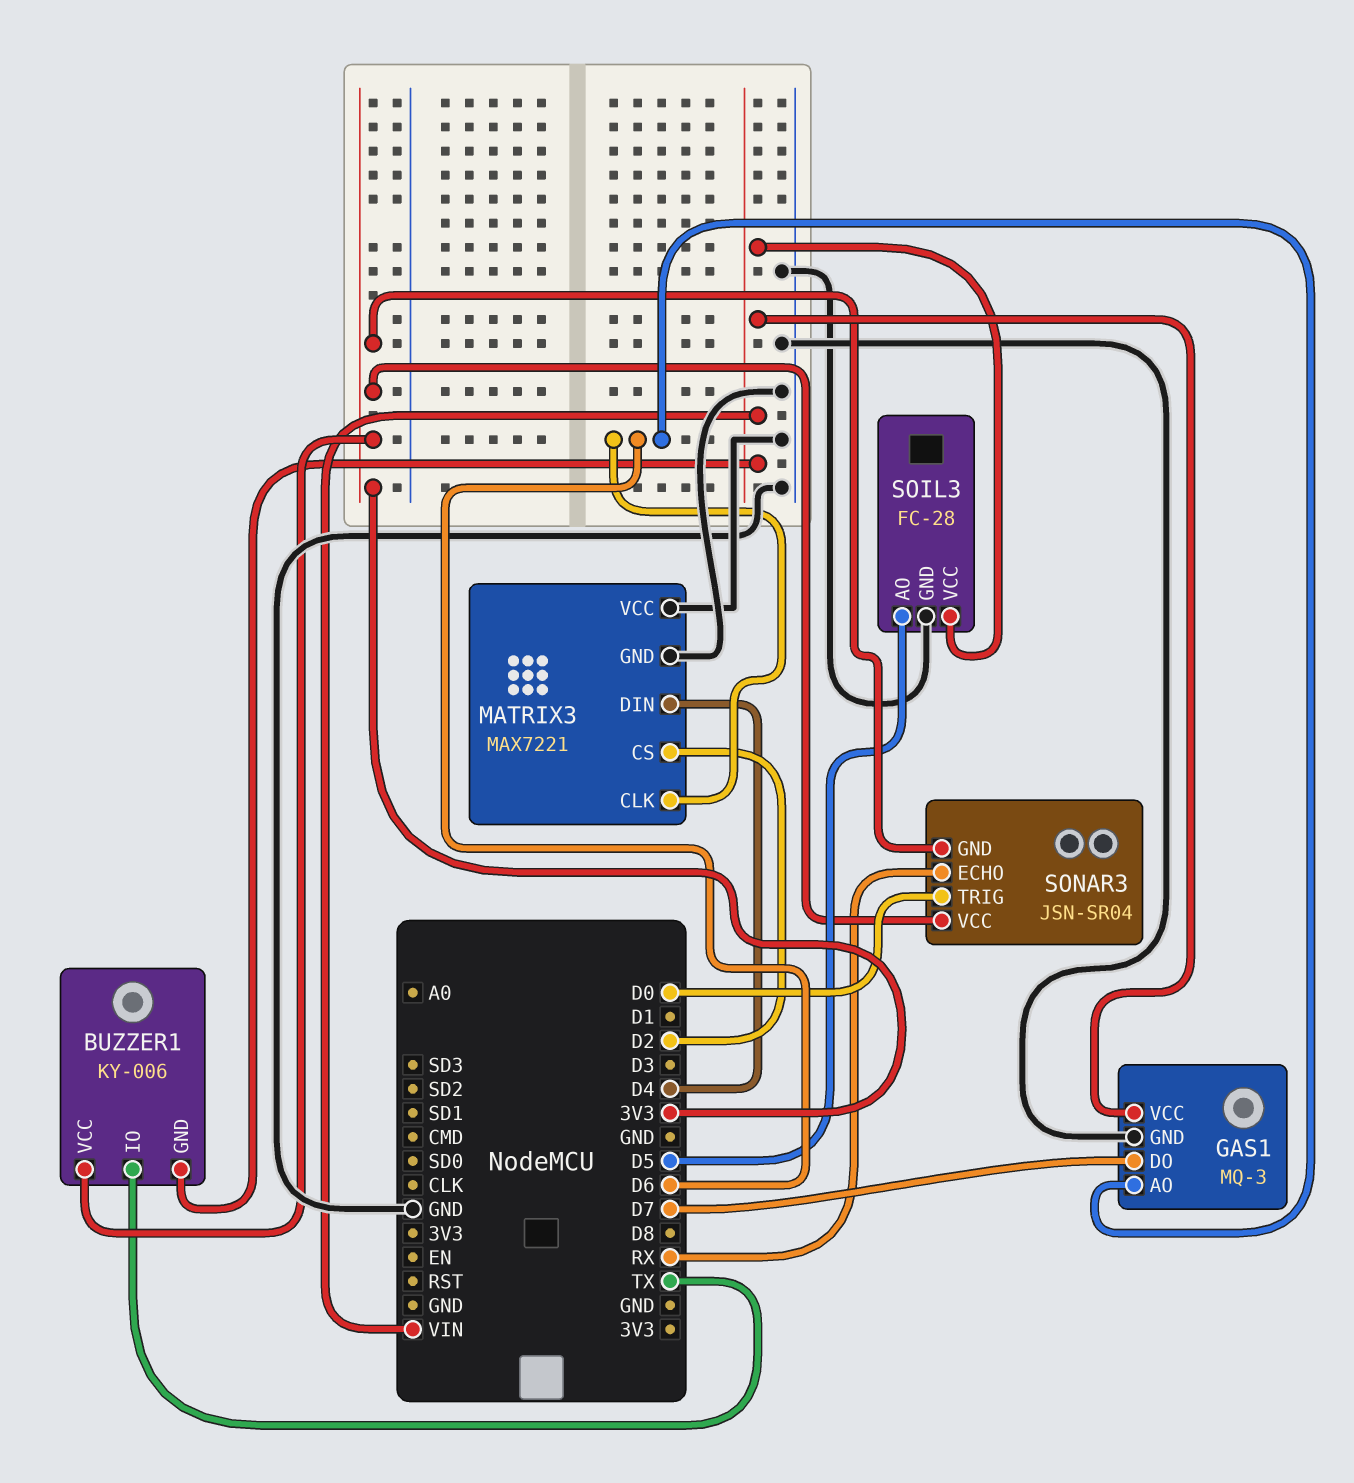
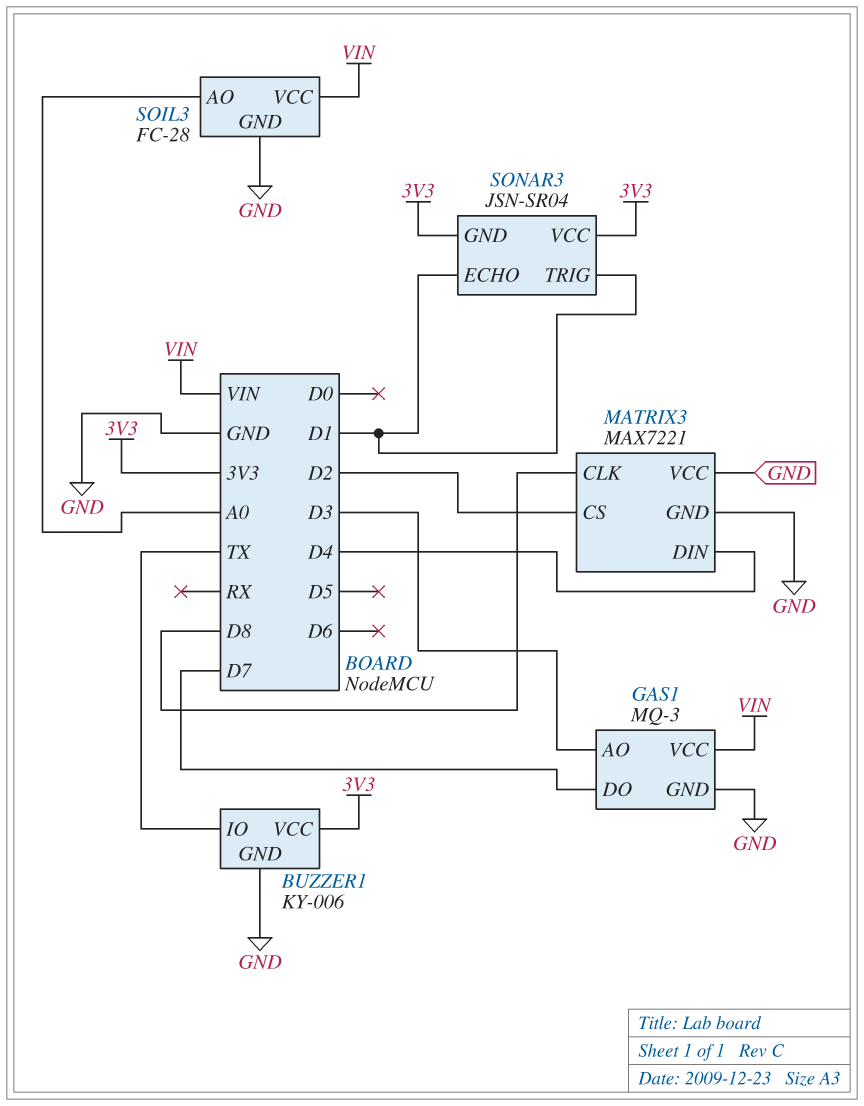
BUZZER1 pin GND: VIN -> GND
GAS1 pin AO: D6 -> D3
MATRIX3 pin CLK: D6 -> D8
SOIL3 pin AO: D5 -> A0
SONAR3 pin ECHO: RX -> D1
SONAR3 pin TRIG: D0 -> D1

